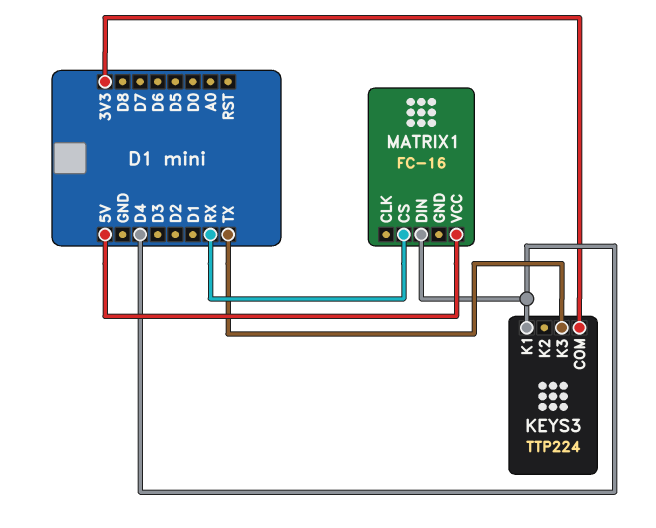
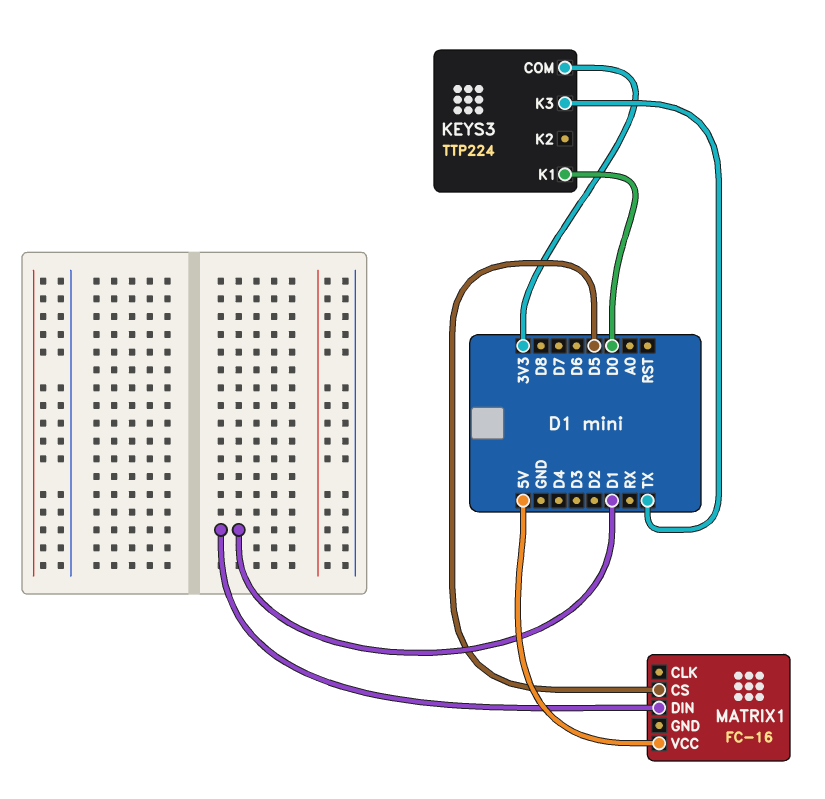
KEYS3 pin K1: D4 -> D0
MATRIX1 pin CS: RX -> D5
MATRIX1 pin DIN: D4 -> D1

